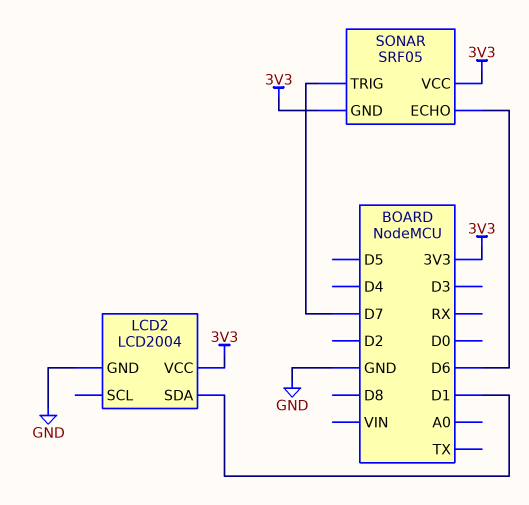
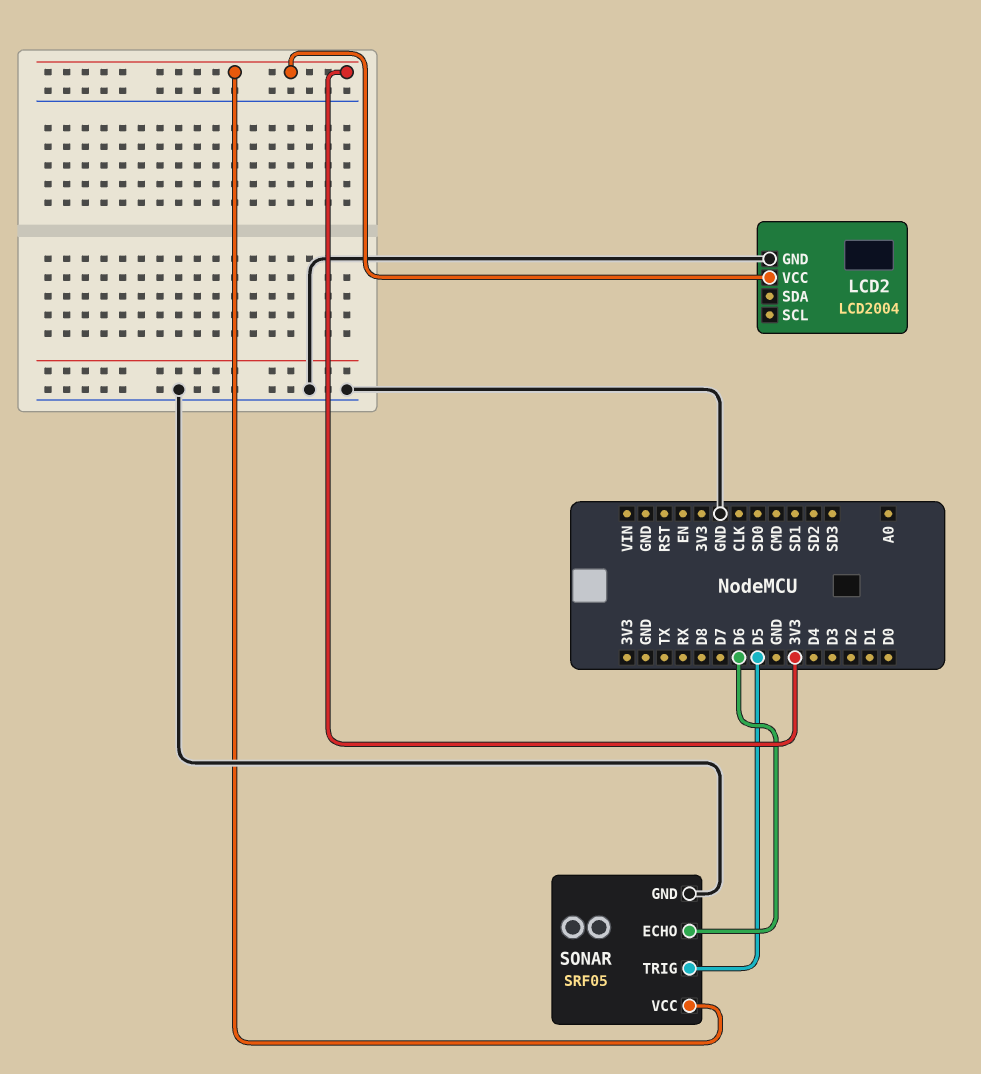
LCD2 pin SDA: D1 -> none
SONAR pin GND: 3V3 -> GND
SONAR pin TRIG: D7 -> D5

